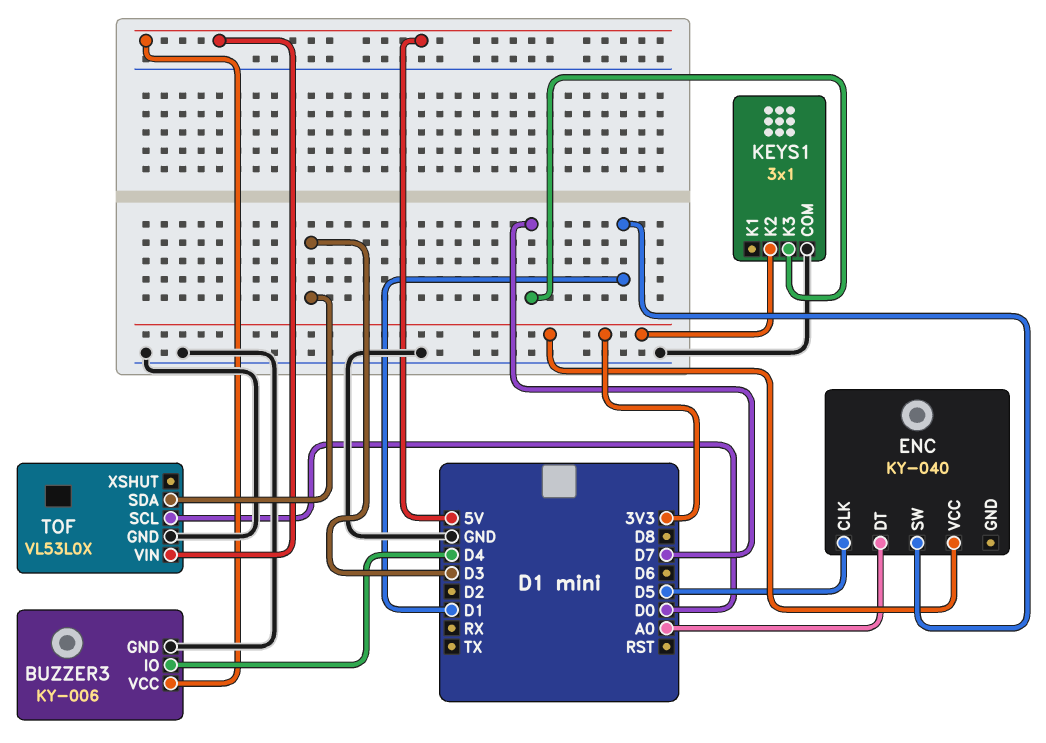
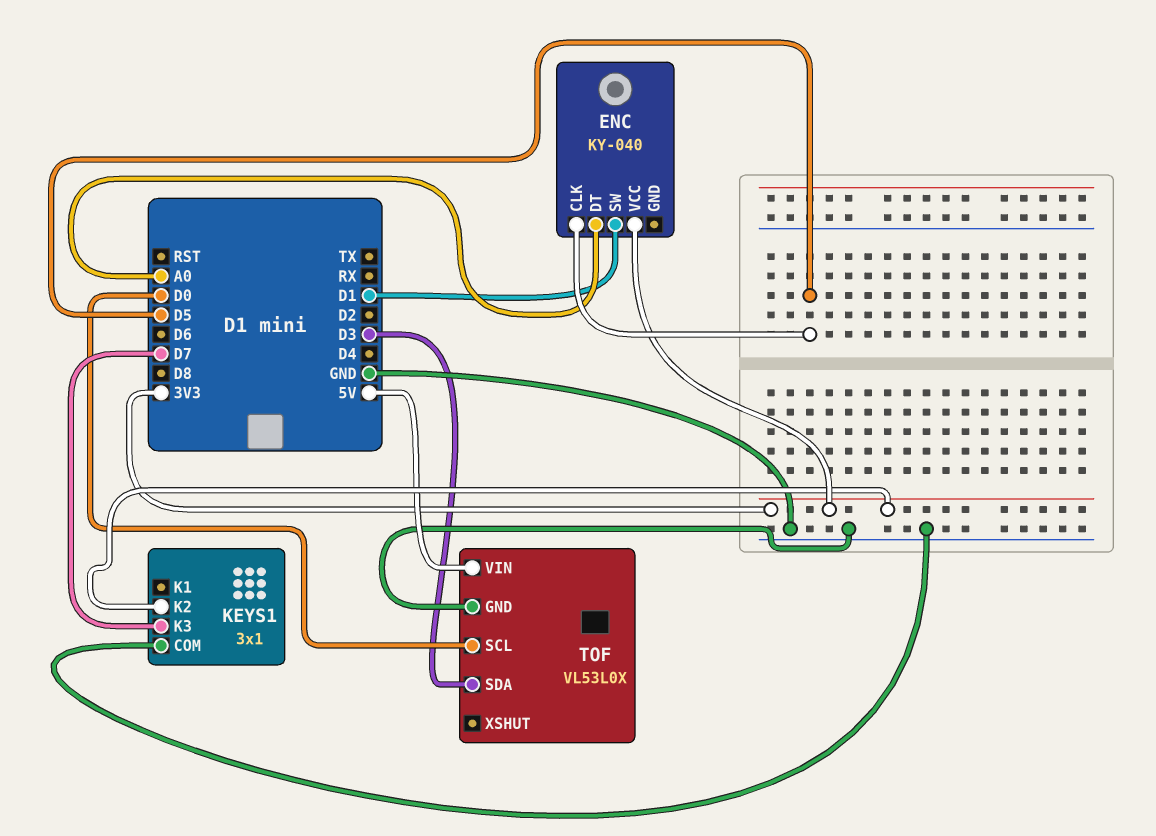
BUZZER3: KY-006 -> none
BUZZER3 pin GND: GND -> none
BUZZER3 pin IO: D4 -> none
BUZZER3 pin VCC: 5V -> none

